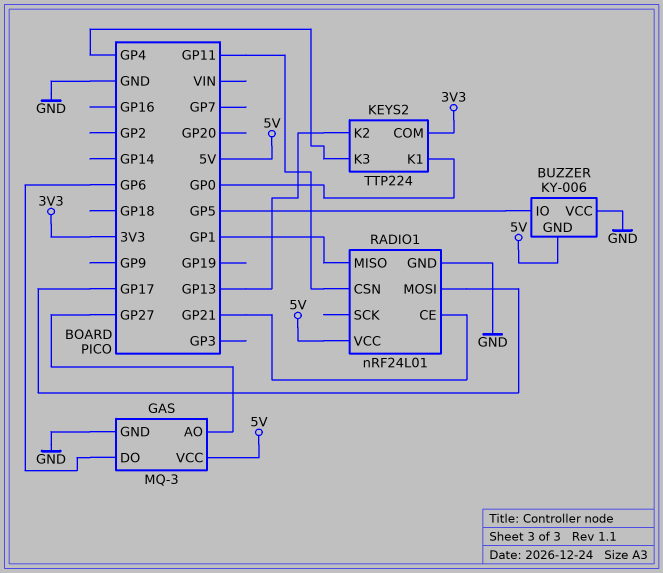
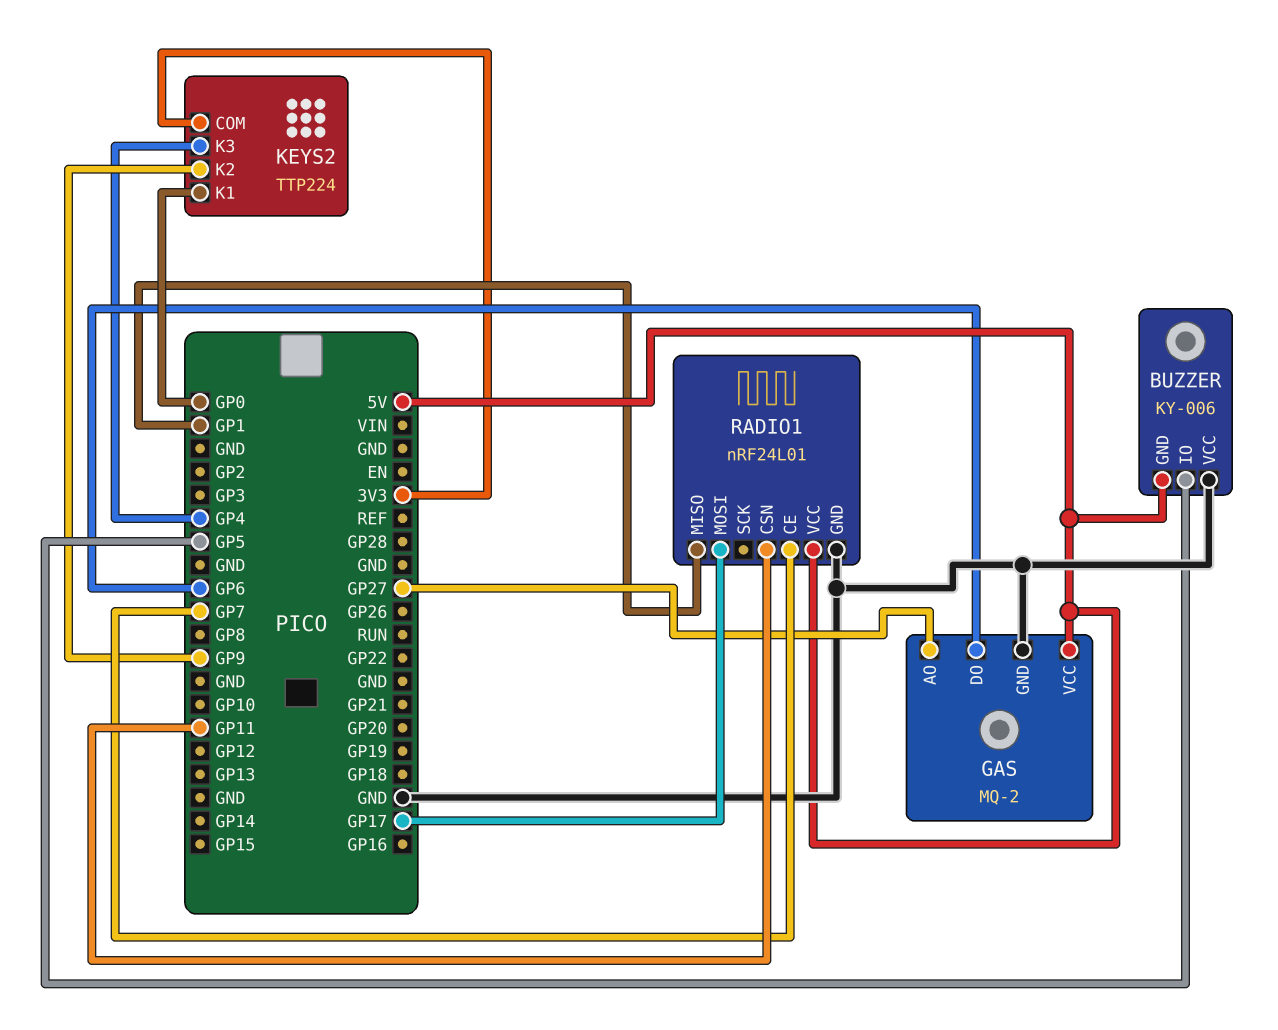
GAS: MQ-3 -> MQ-2
KEYS2 pin K2: GP13 -> GP9
RADIO1 pin CE: GP21 -> GP7

